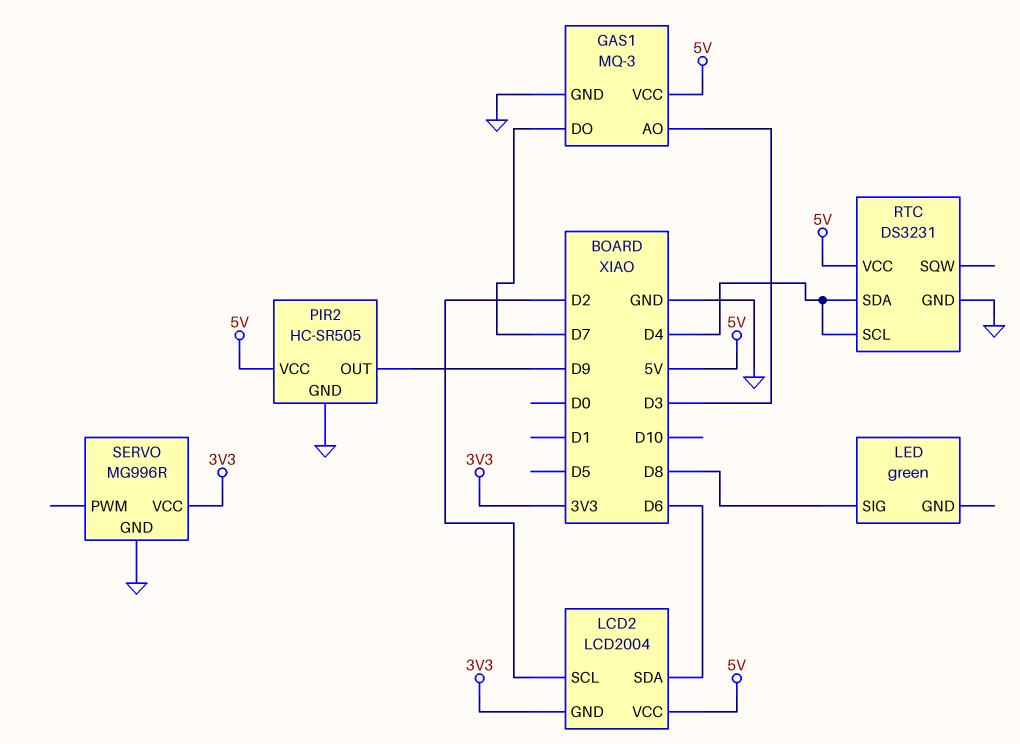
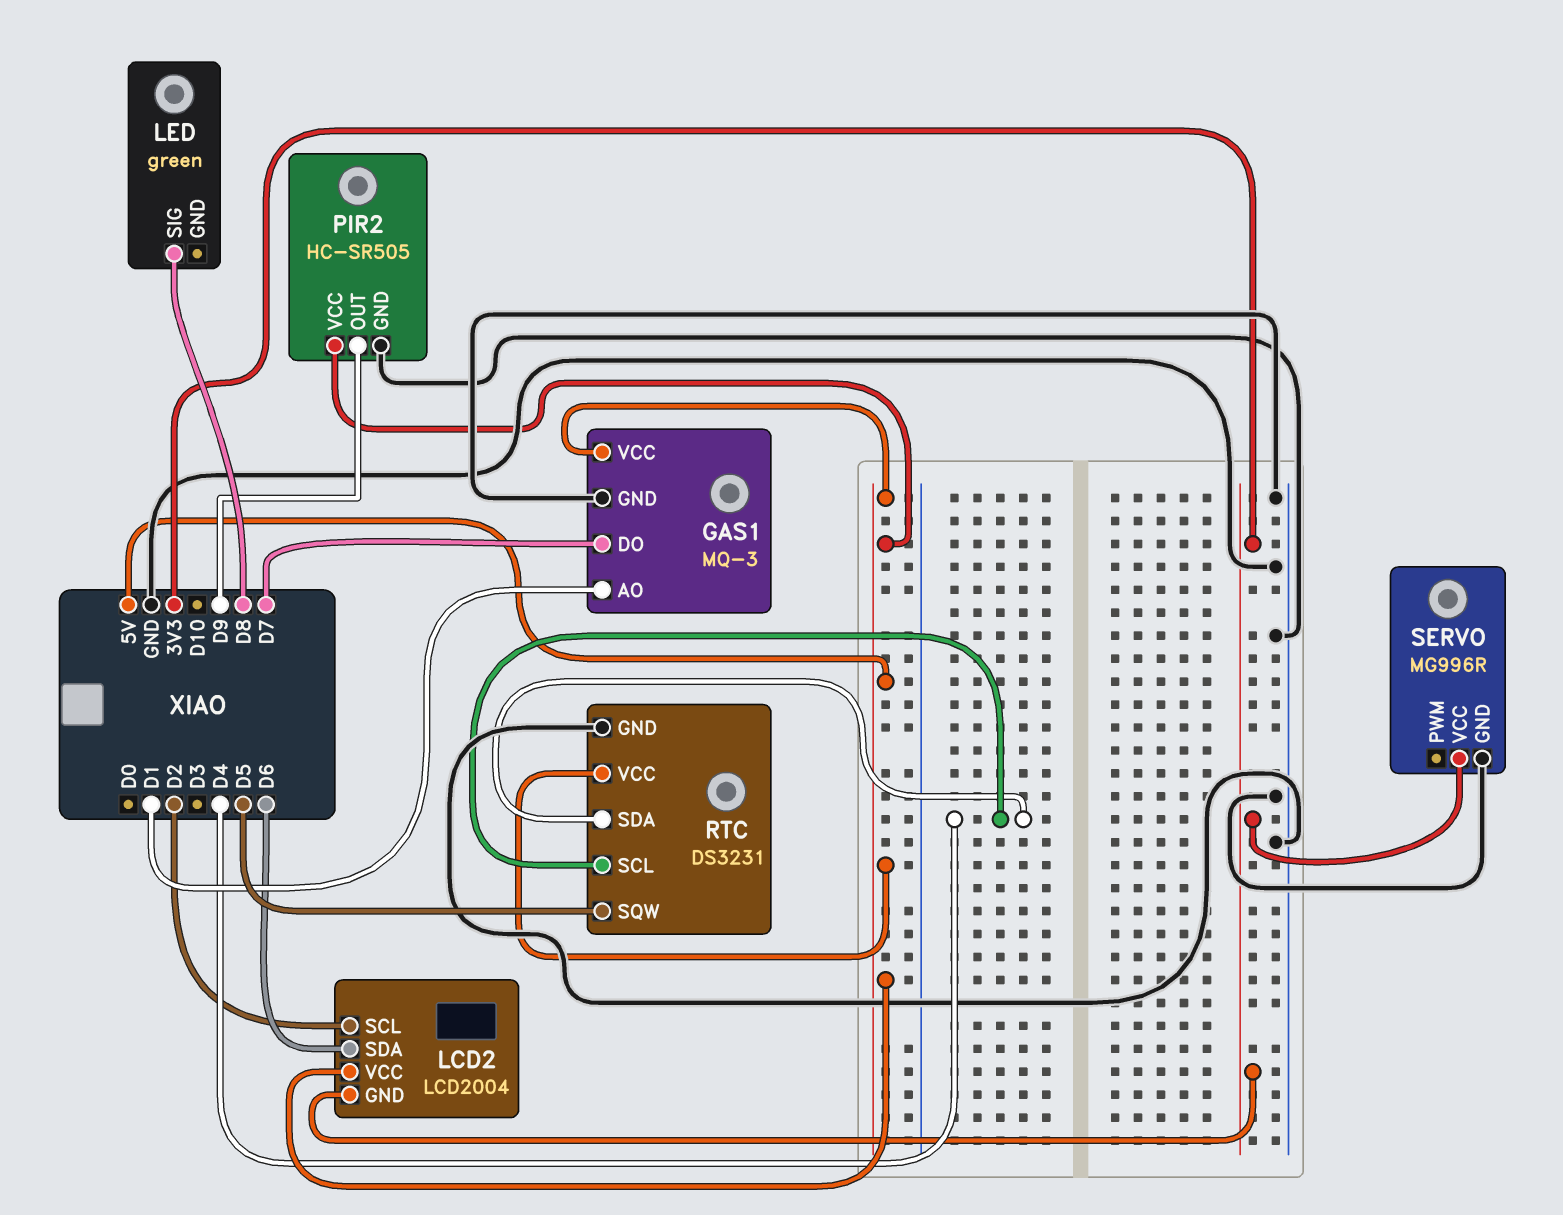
GAS1 pin AO: D3 -> D1
RTC pin SQW: none -> D5

